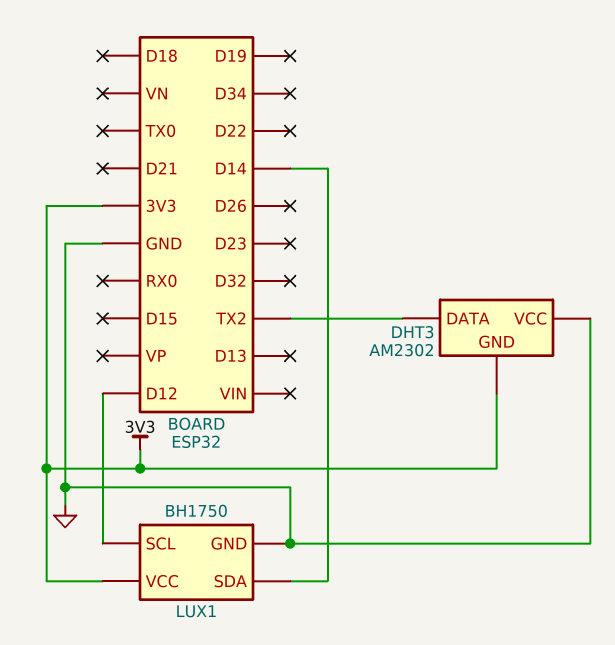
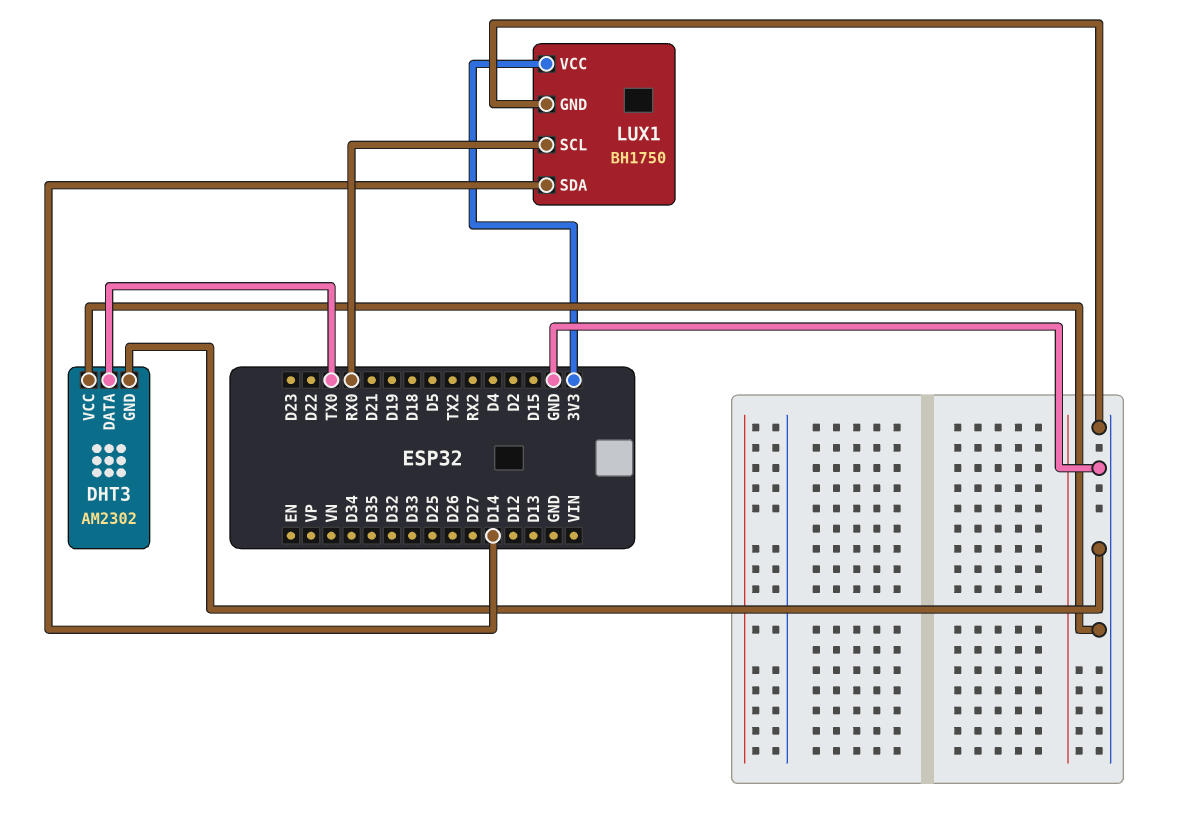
DHT3 pin DATA: TX2 -> TX0
DHT3 pin GND: 3V3 -> GND
LUX1 pin SCL: D12 -> RX0

